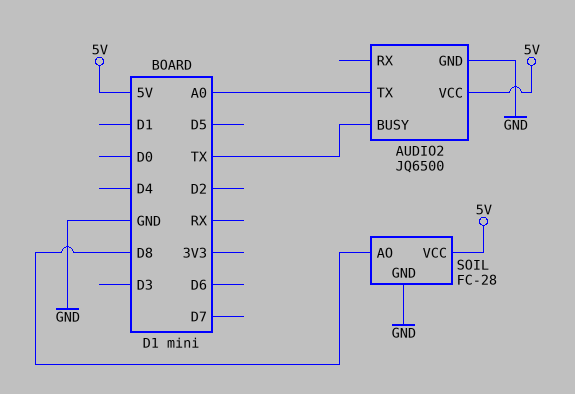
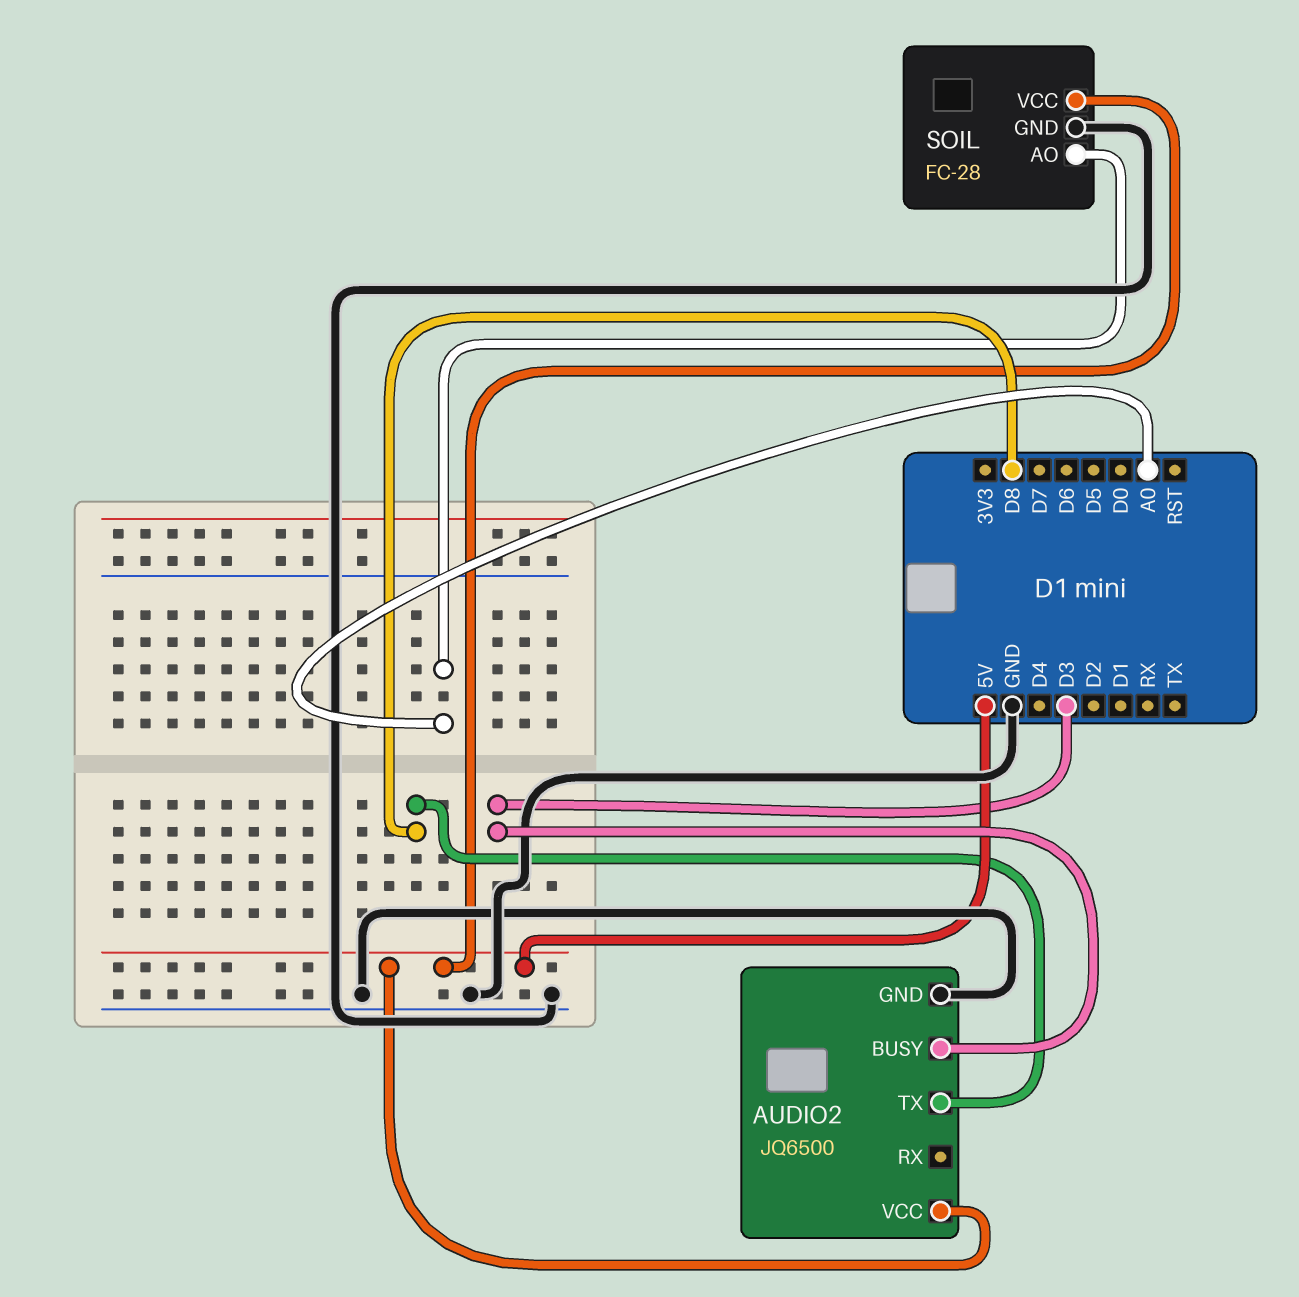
AUDIO2 pin BUSY: TX -> D3
AUDIO2 pin TX: A0 -> D8
SOIL pin AO: D8 -> A0

